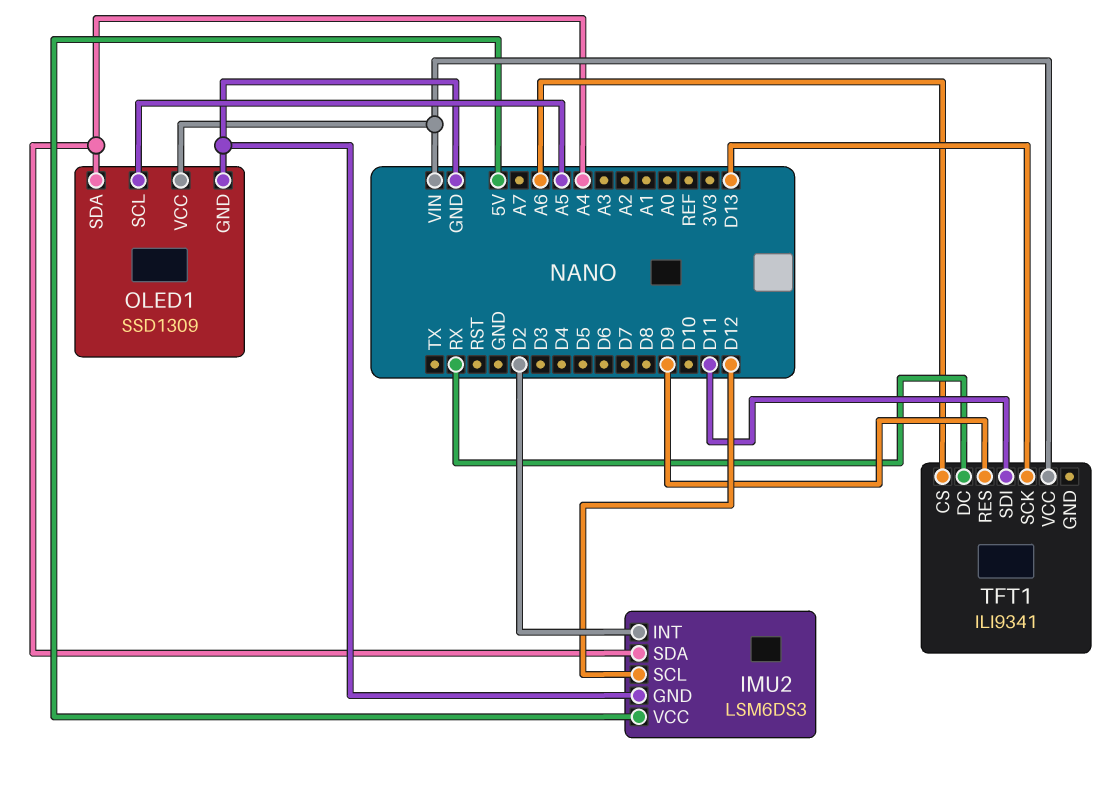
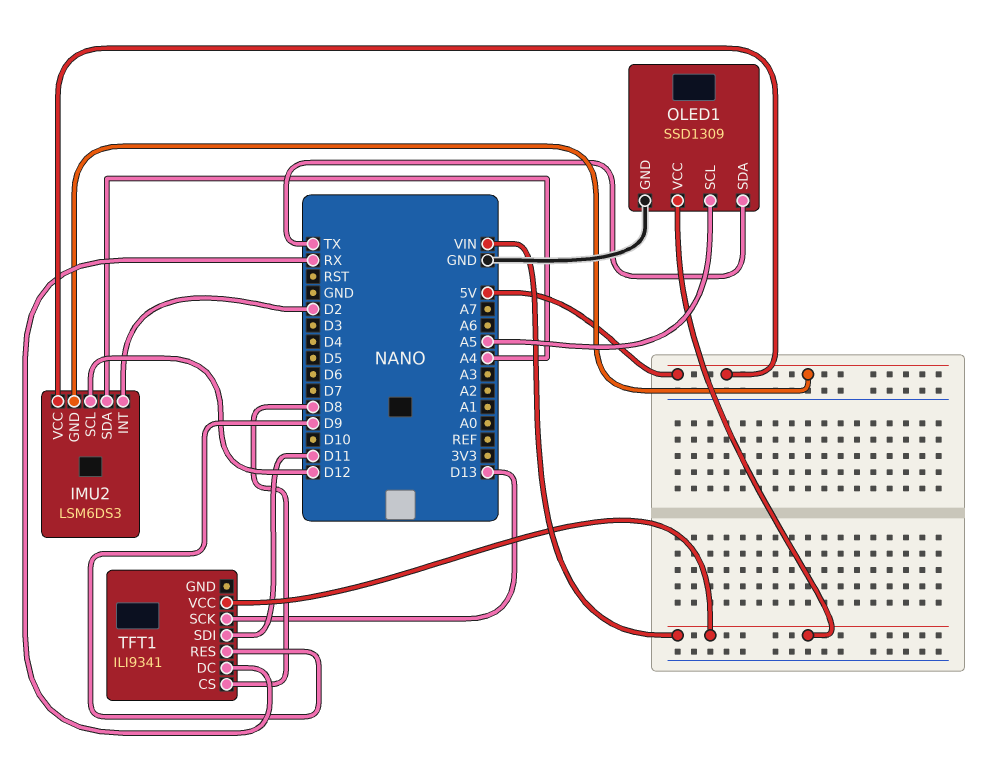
IMU2 pin GND: GND -> 5V
OLED1 pin SDA: A4 -> TX
TFT1 pin CS: A6 -> D8

